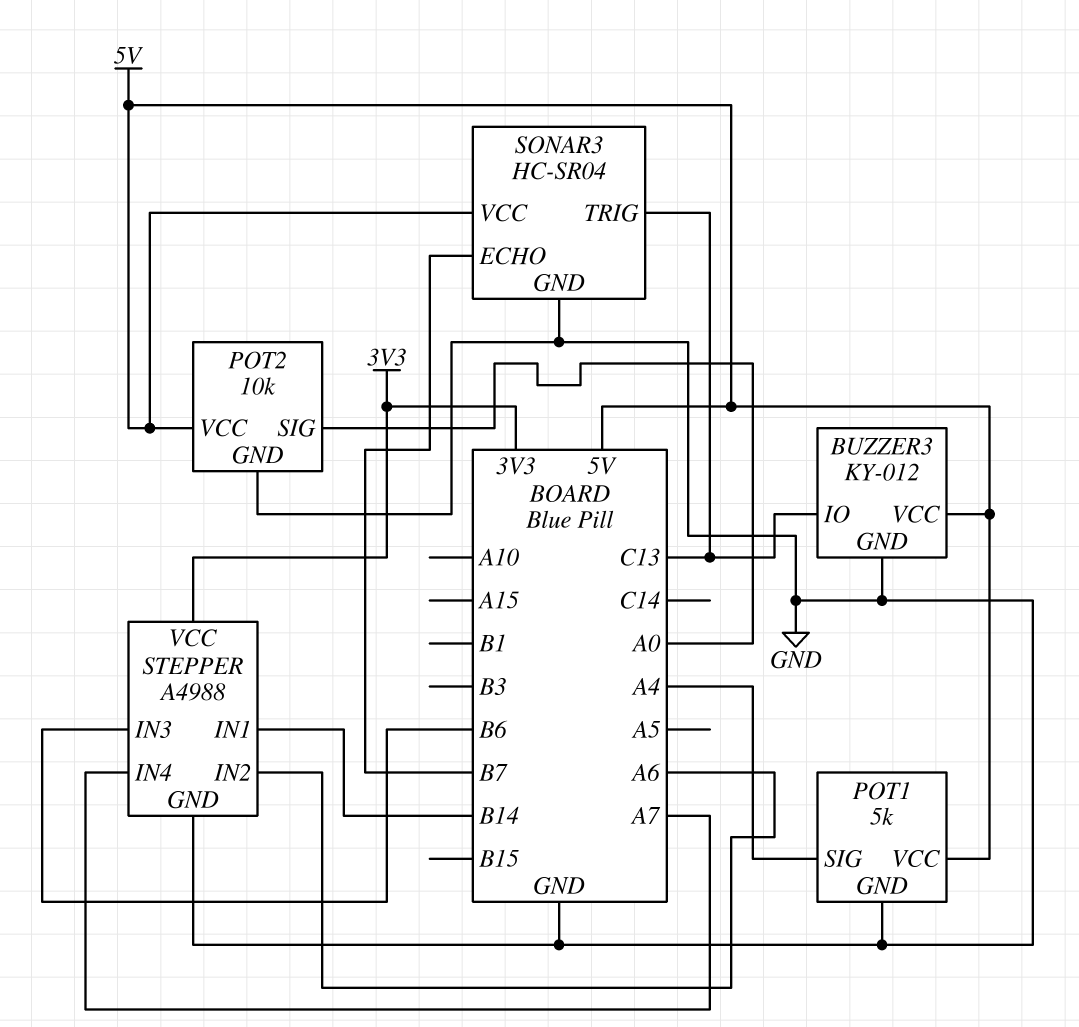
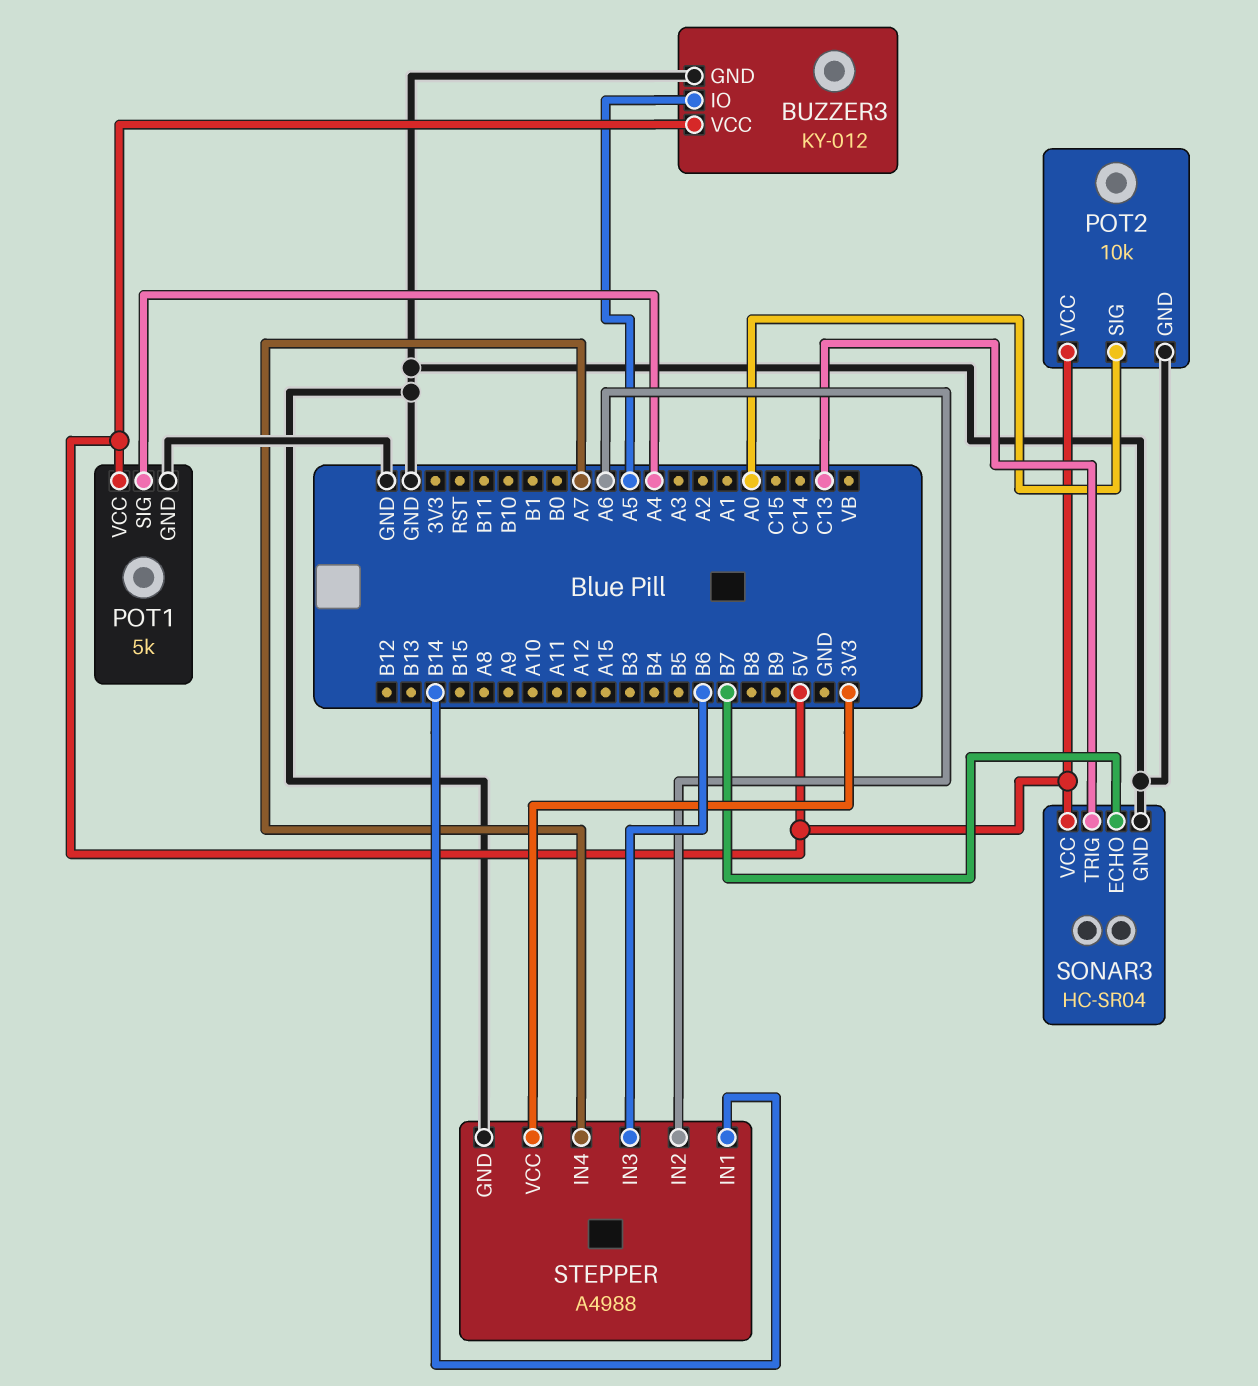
BUZZER3 pin IO: C13 -> A5

